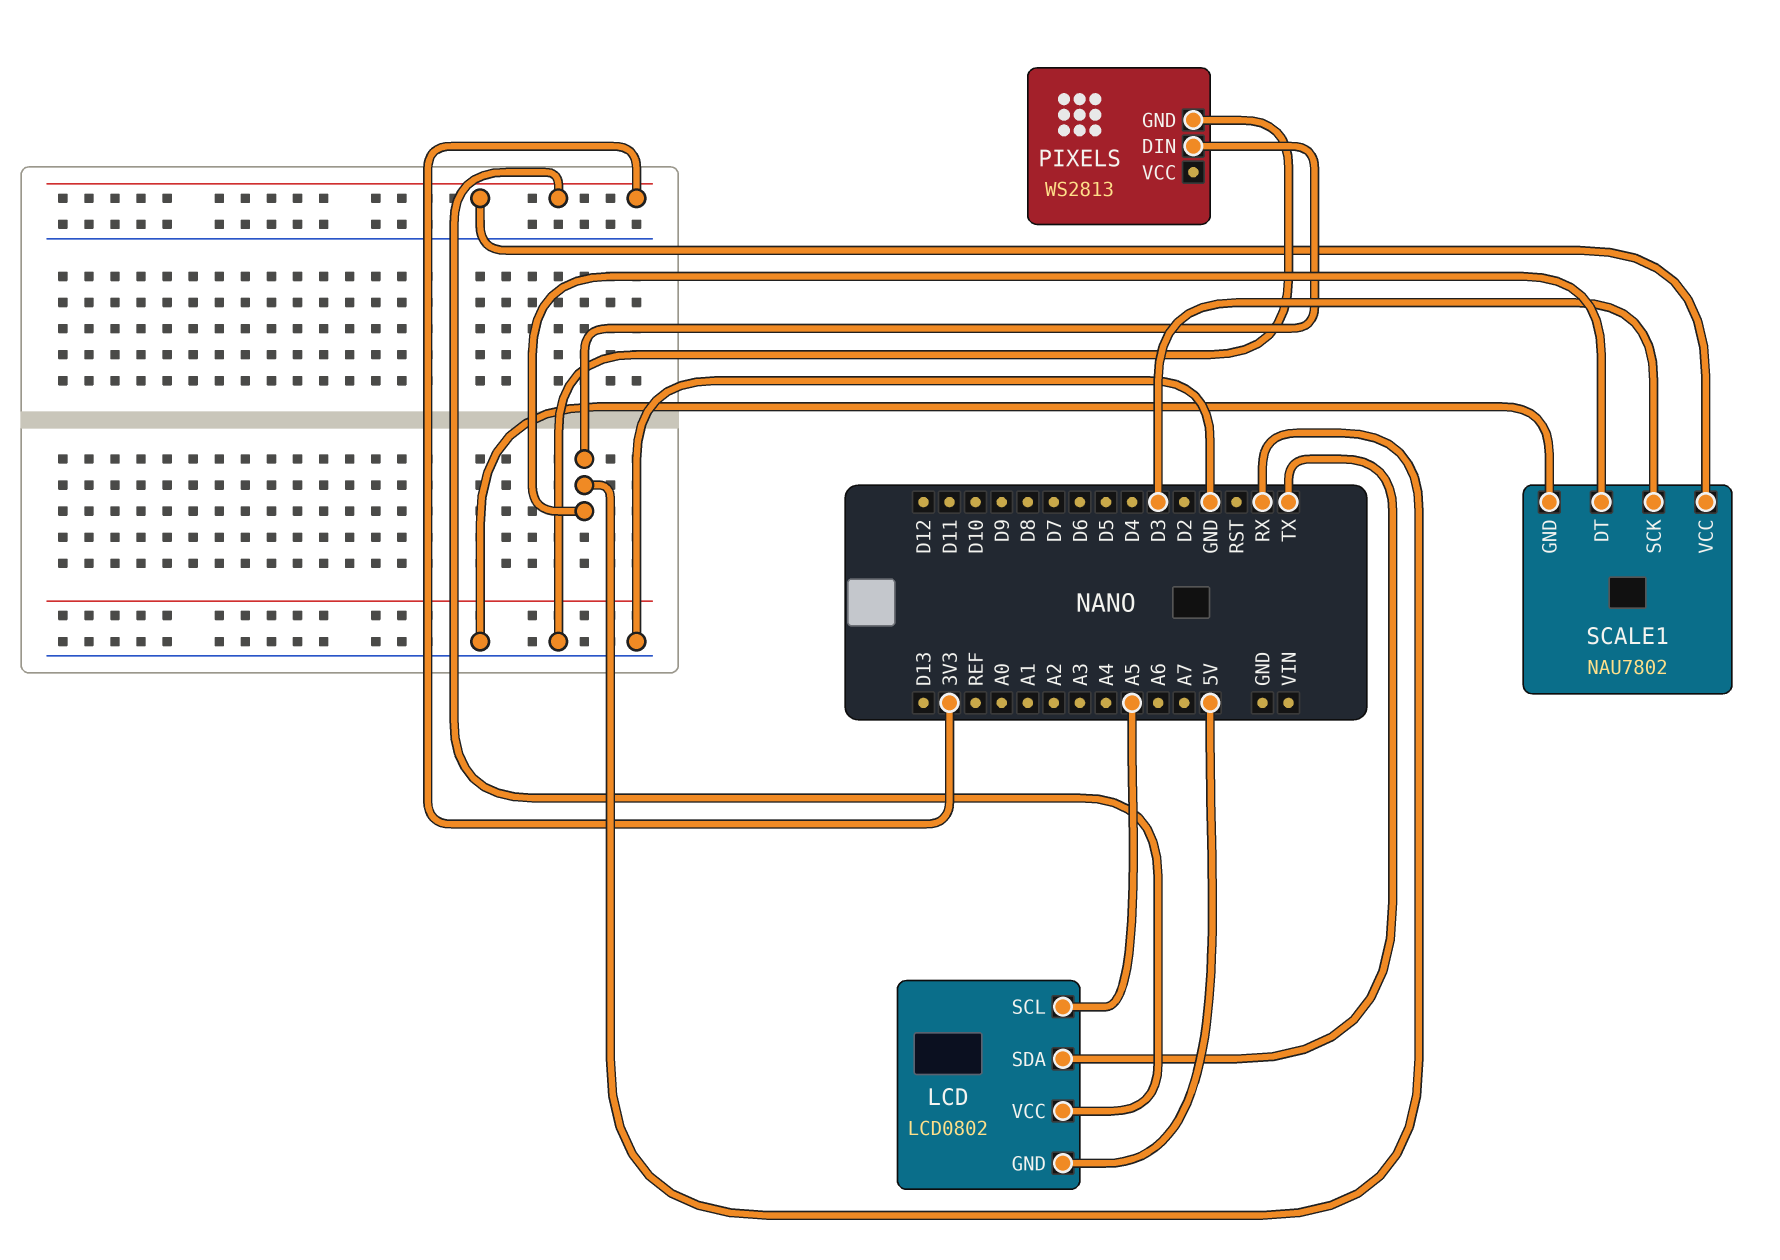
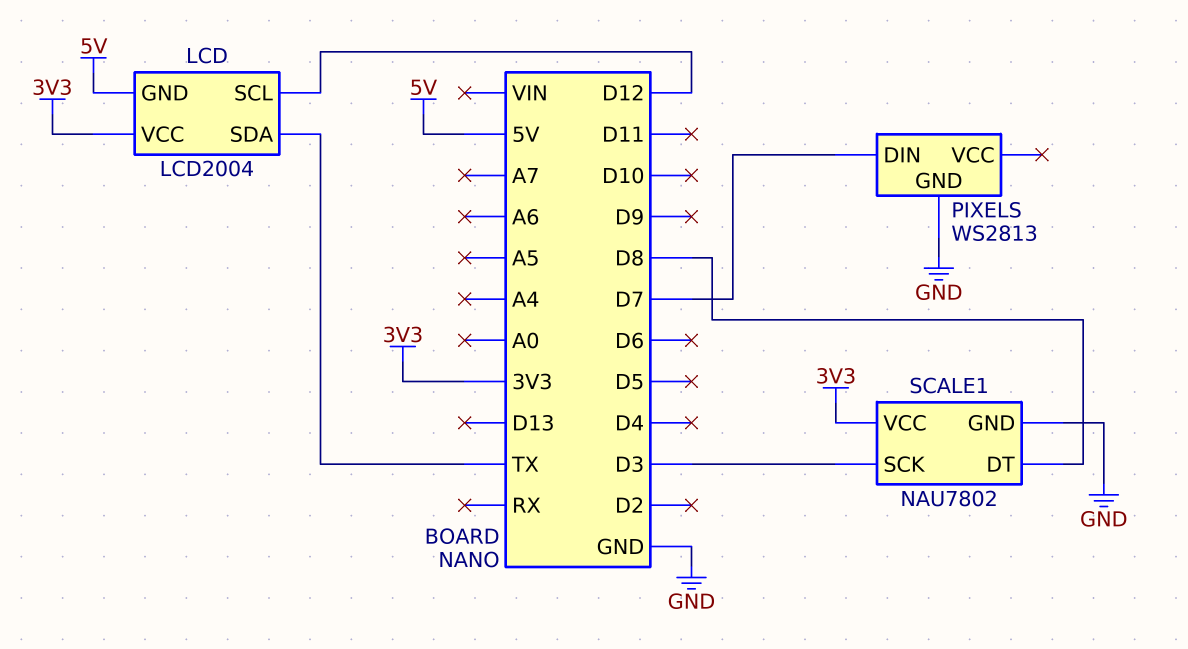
LCD: LCD0802 -> LCD2004
LCD pin SCL: A5 -> D12
PIXELS pin DIN: RX -> D7
SCALE1 pin DT: RX -> D8

